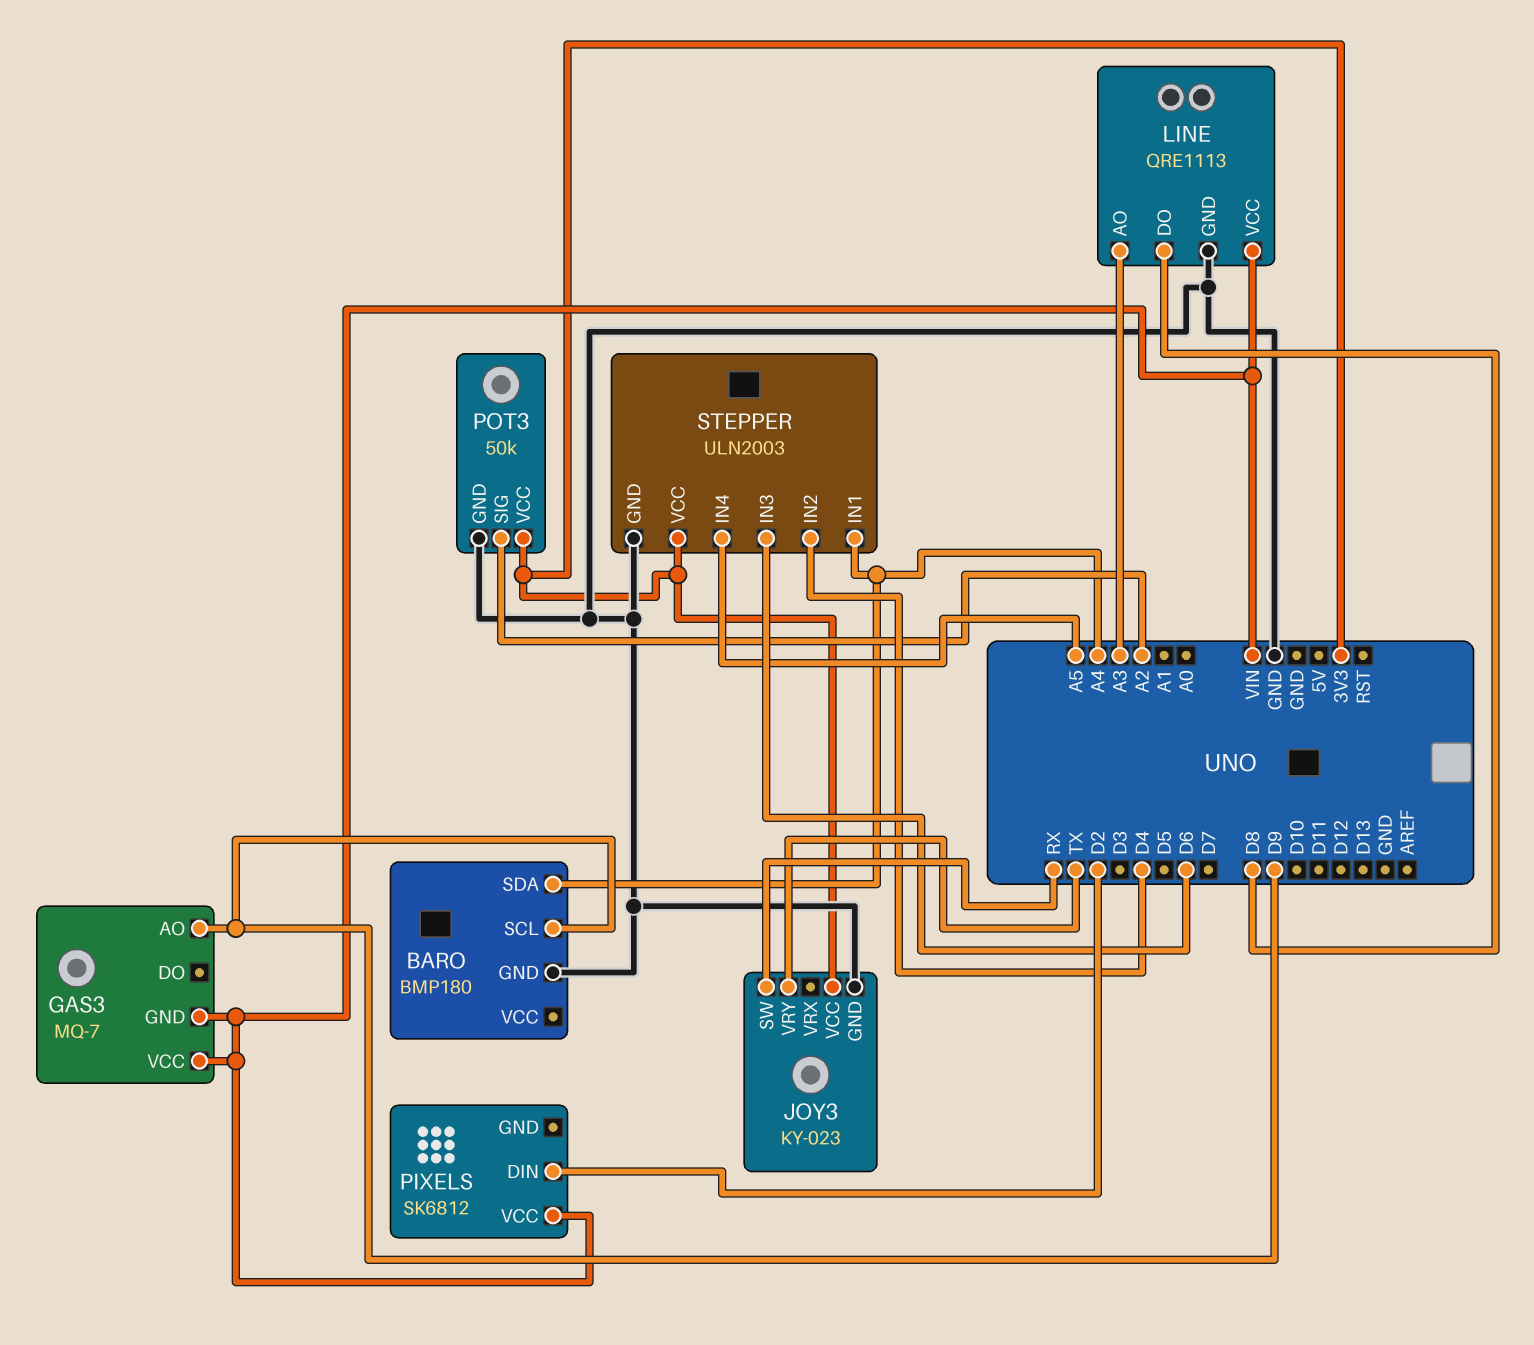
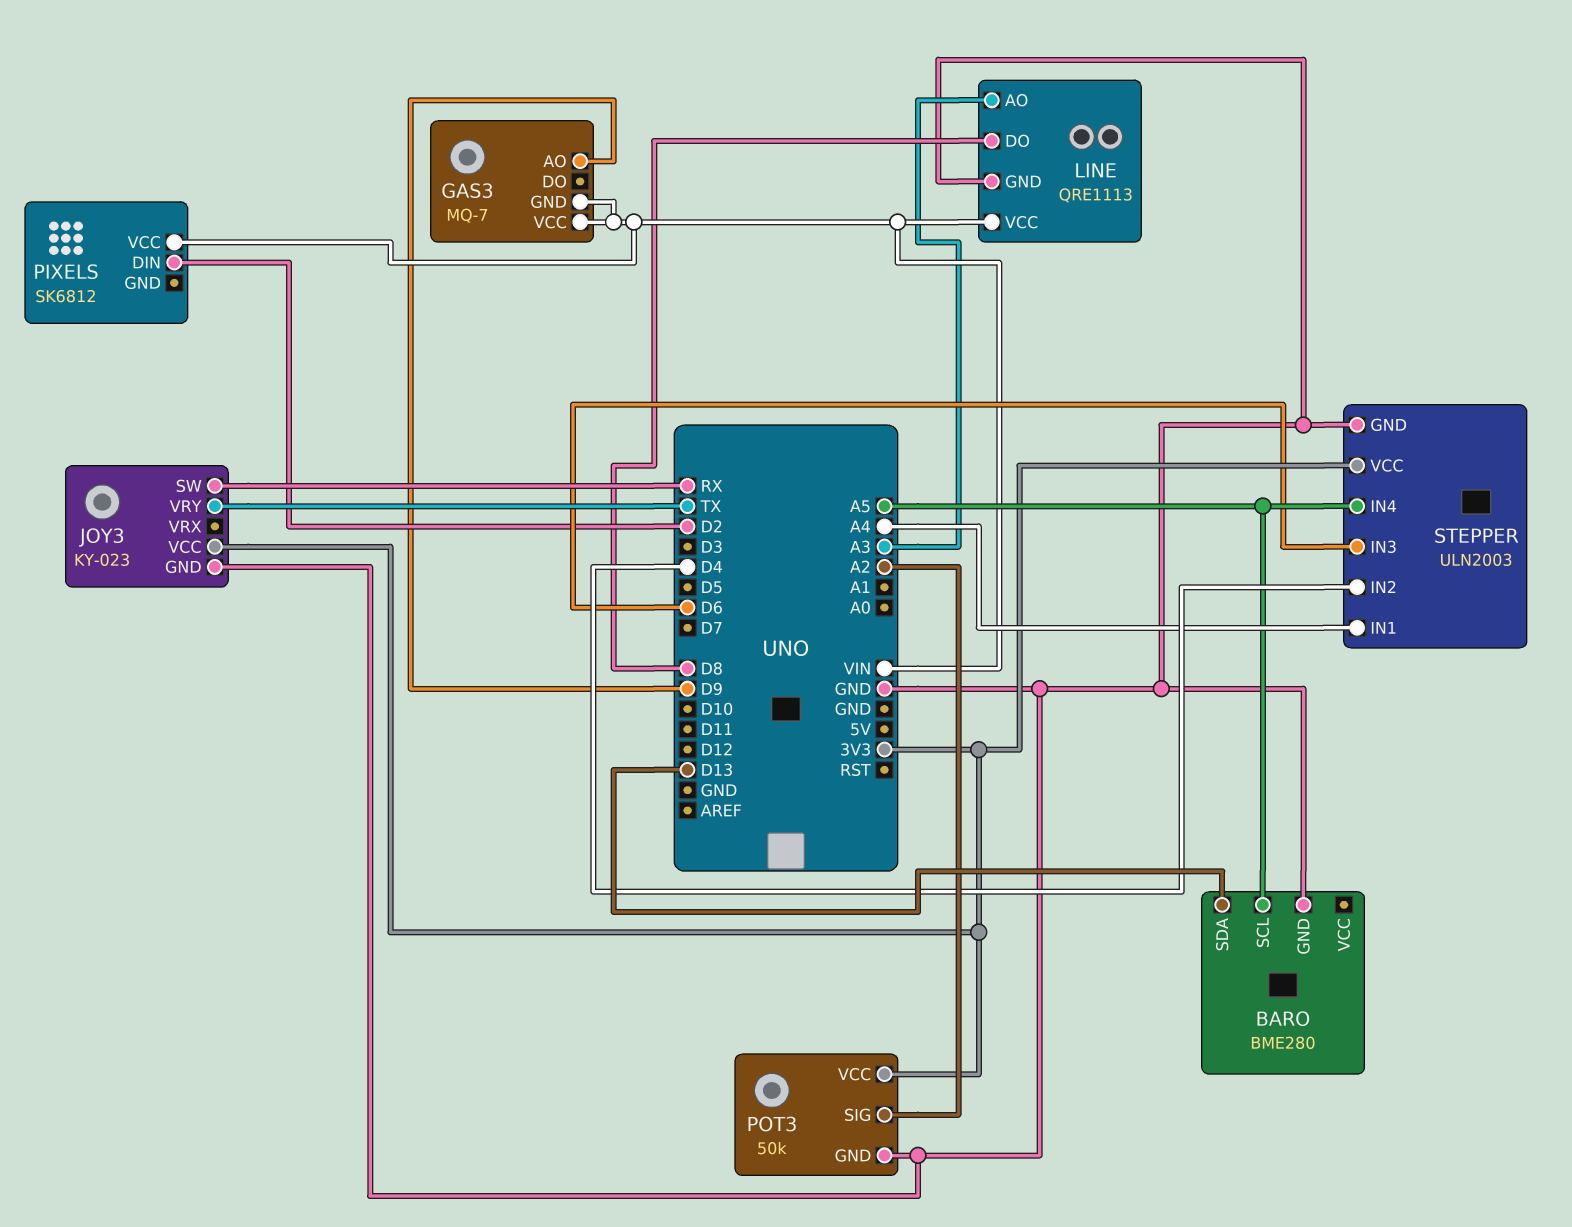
BARO: BMP180 -> BME280
BARO pin SCL: D9 -> A5
BARO pin SDA: A4 -> D13

